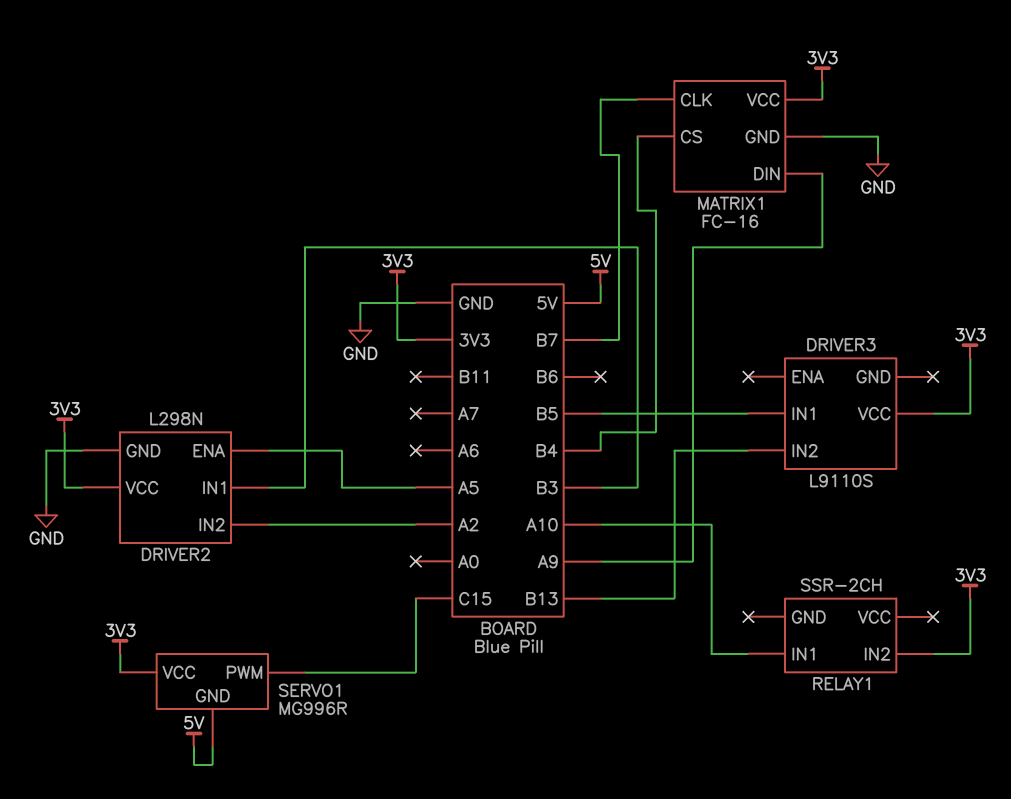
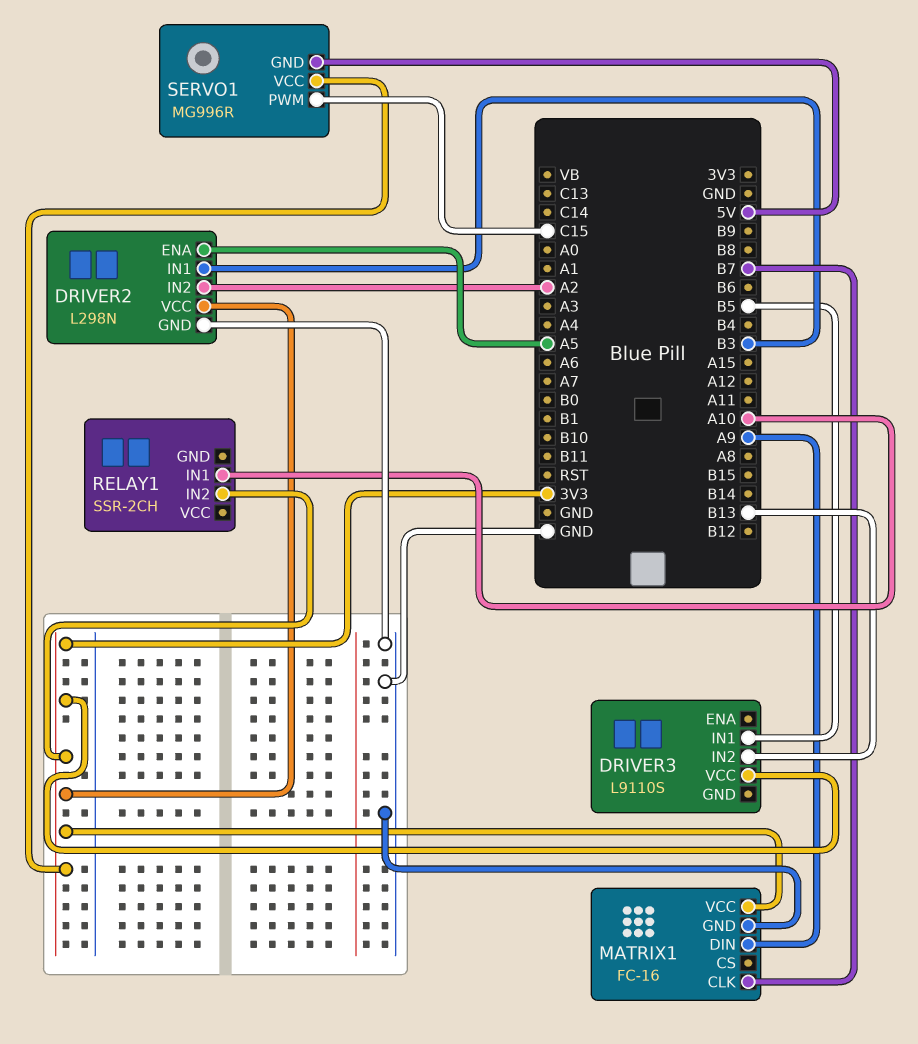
MATRIX1 pin CS: B4 -> none

